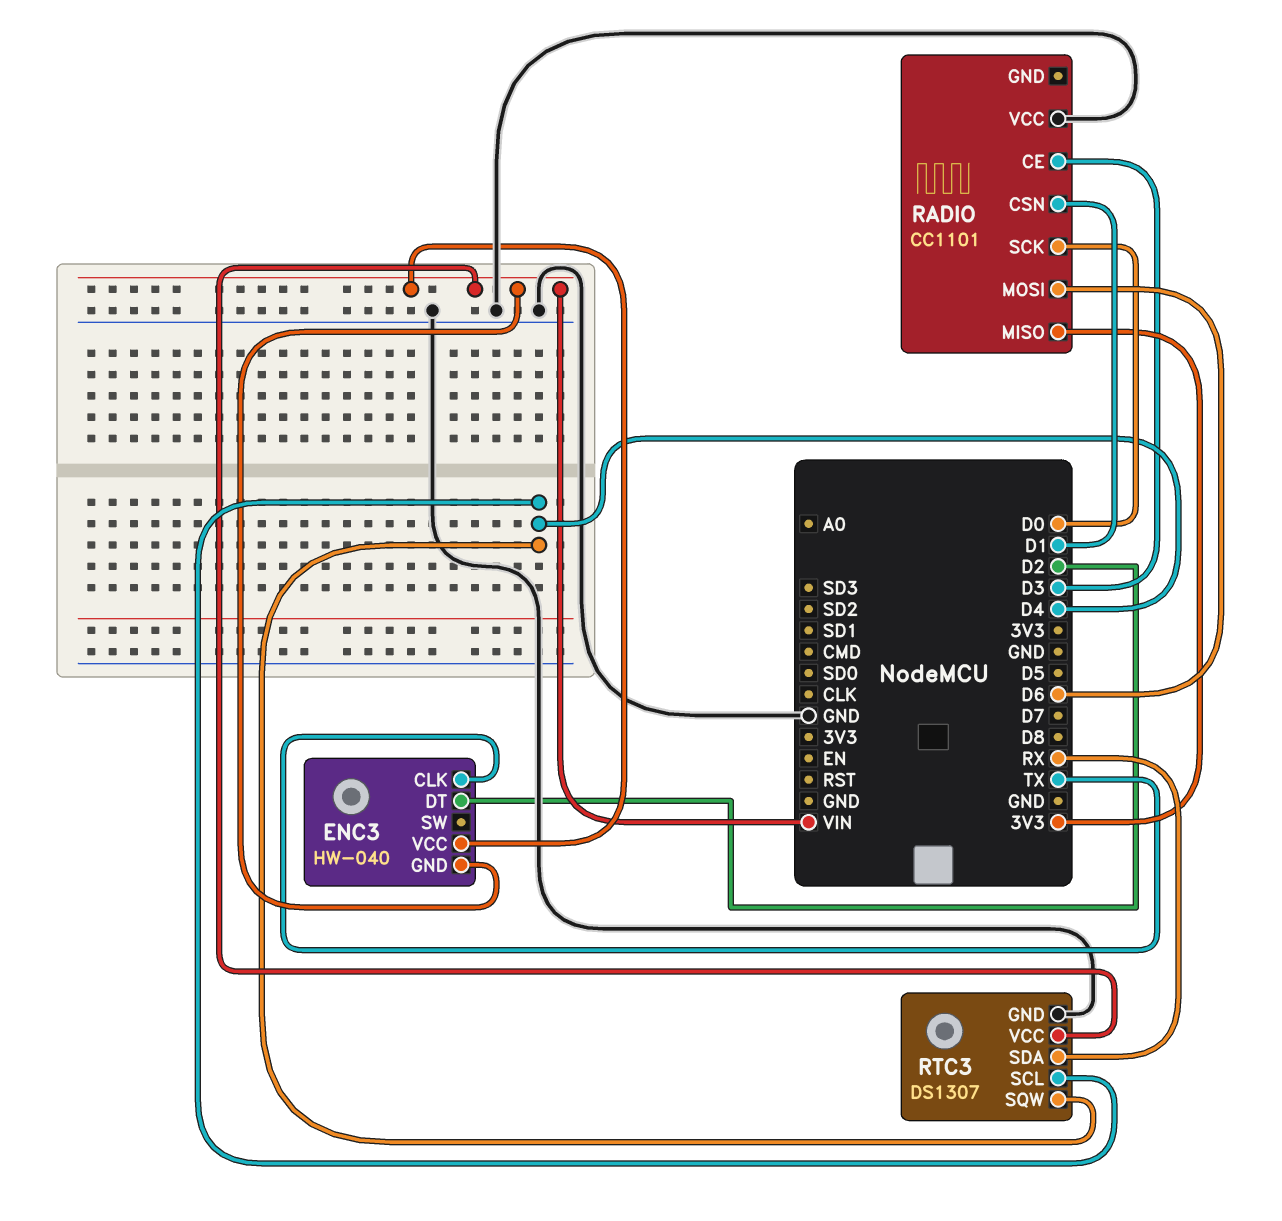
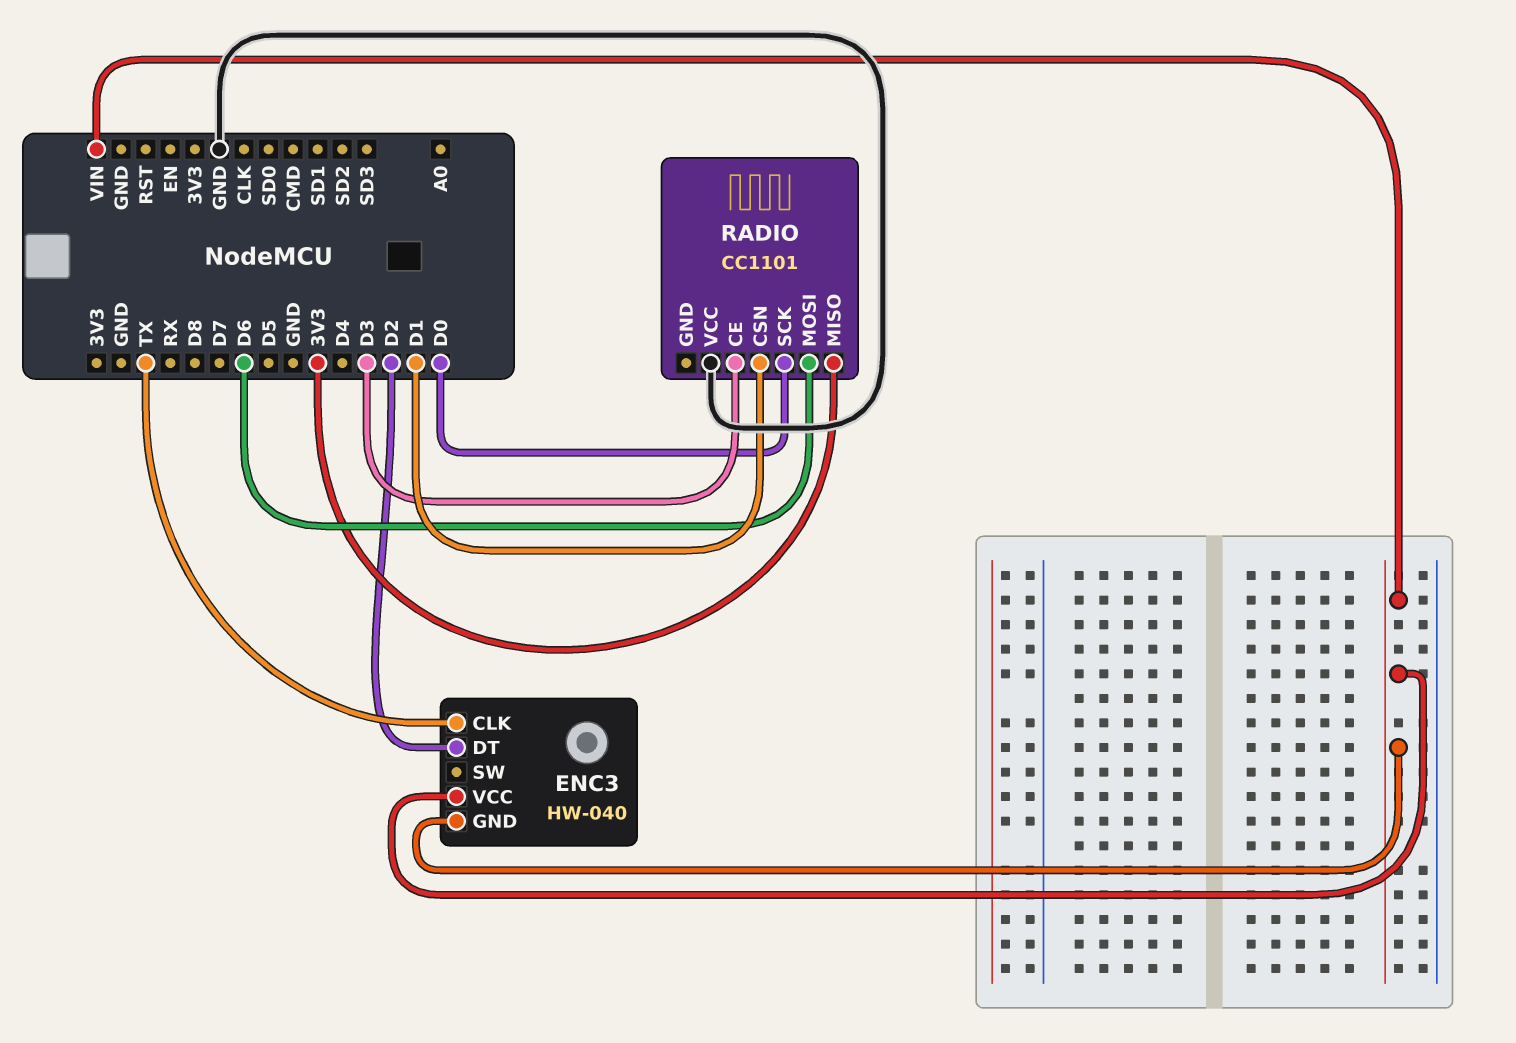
RTC3: DS1307 -> none
RTC3 pin GND: GND -> none
RTC3 pin SCL: D4 -> none
RTC3 pin SDA: RX -> none
RTC3 pin SQW: D4 -> none
RTC3 pin VCC: VIN -> none

